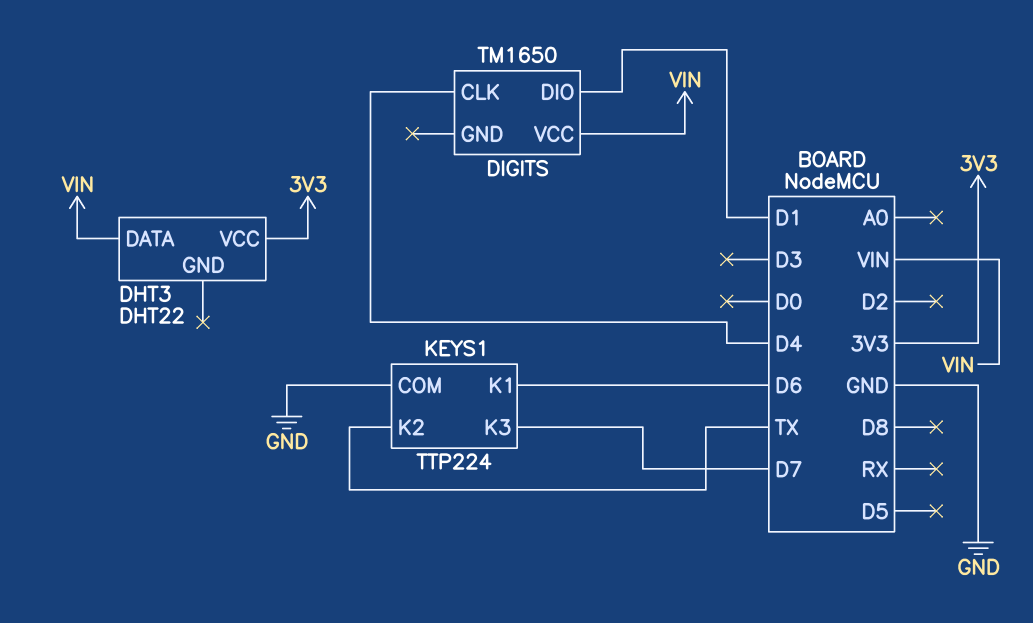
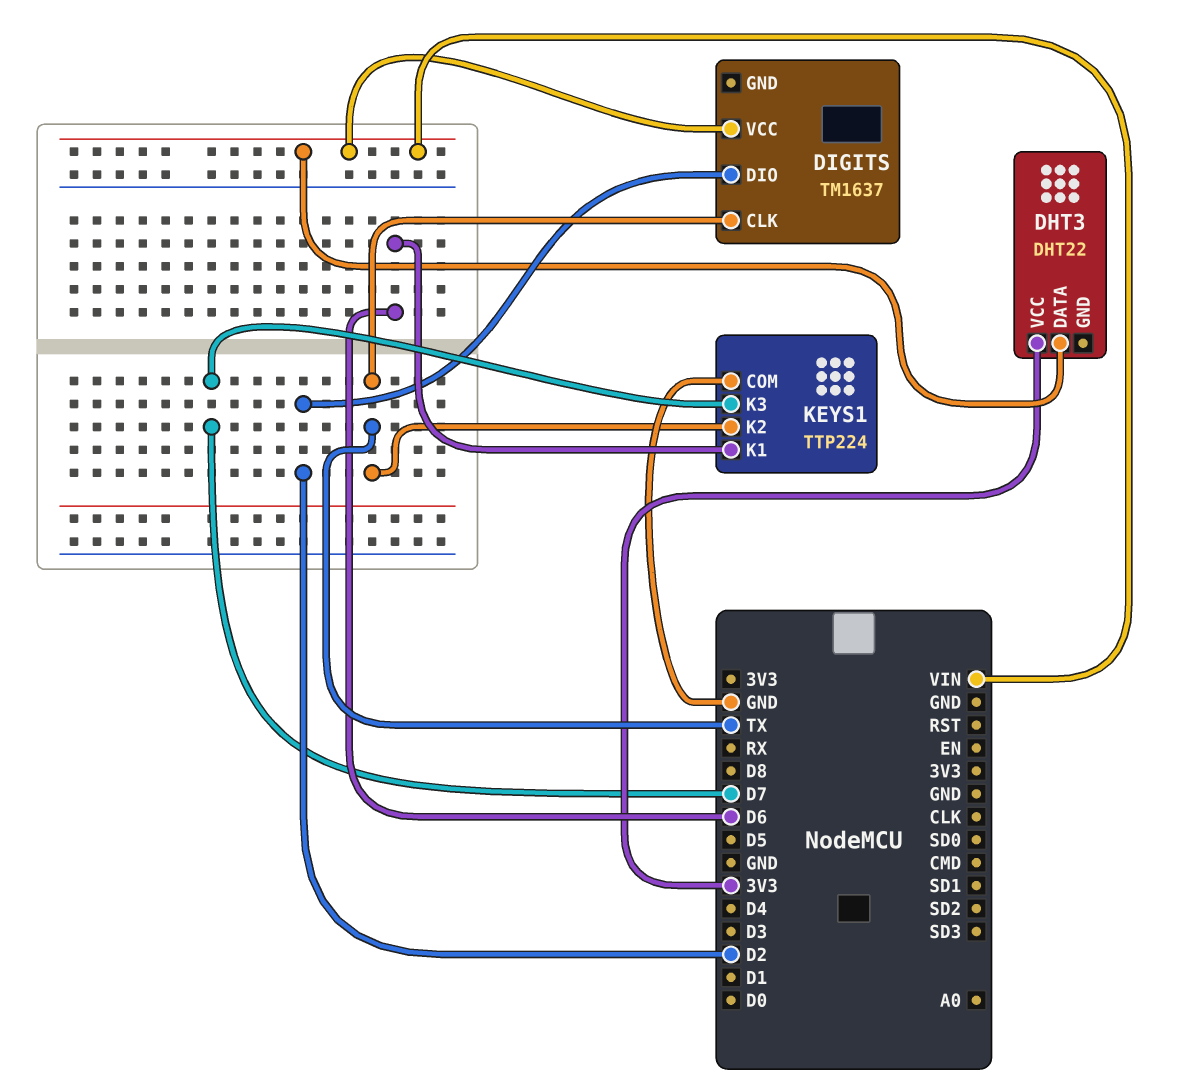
DIGITS: TM1650 -> TM1637
DIGITS pin CLK: D4 -> TX
DIGITS pin DIO: D1 -> D2

